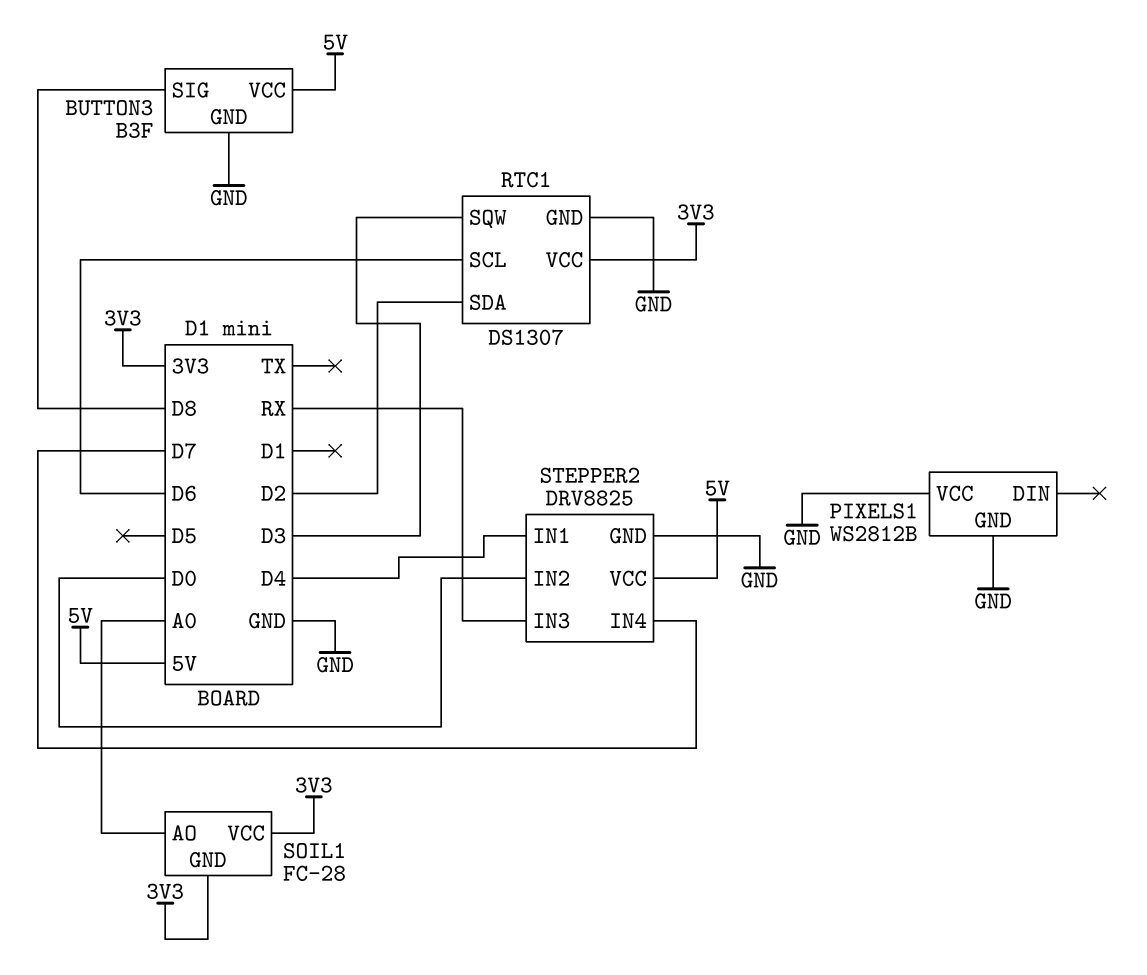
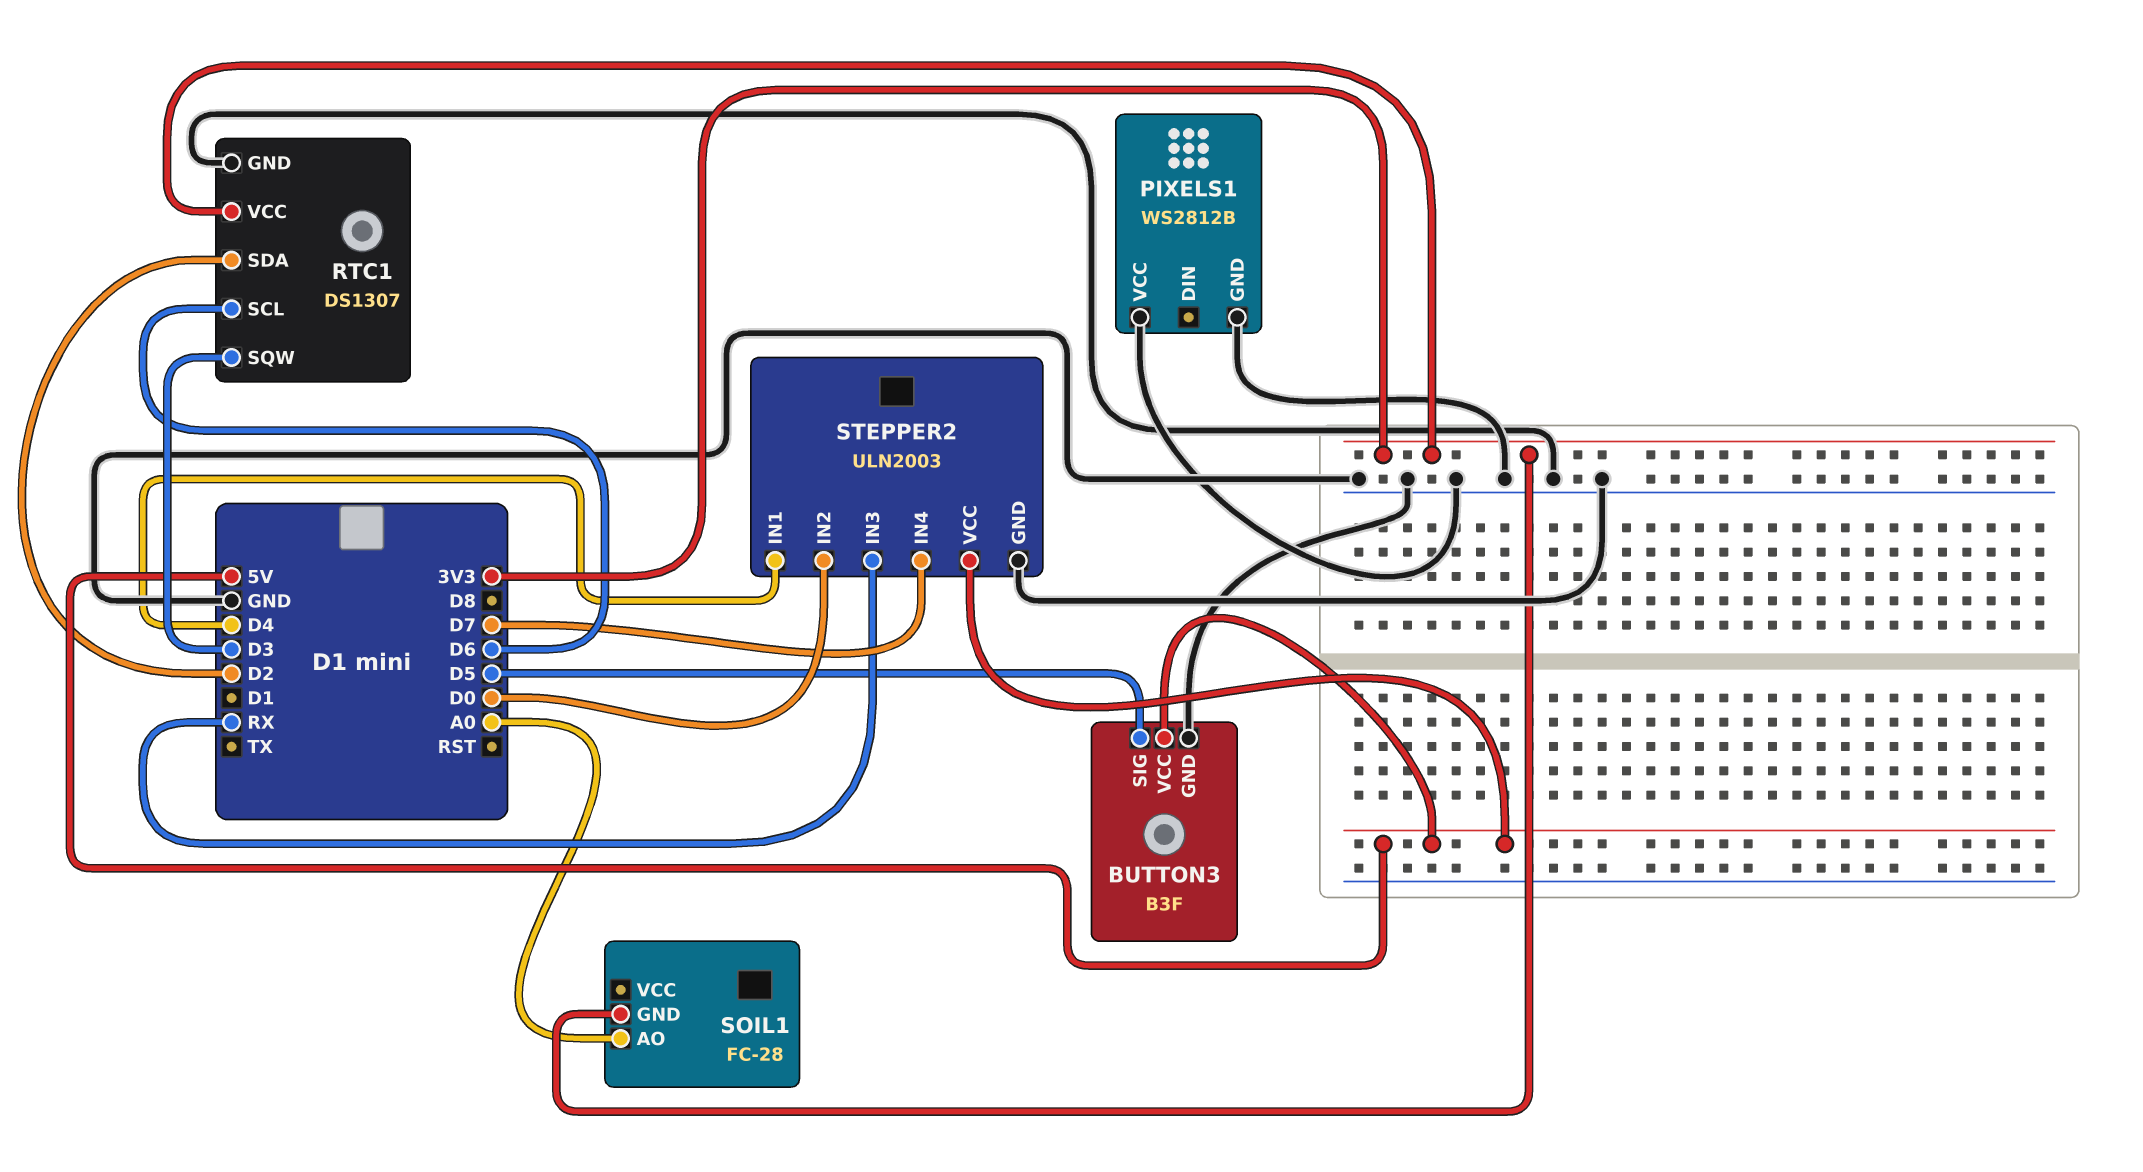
BUTTON3 pin SIG: D8 -> D5
SOIL1 pin VCC: 3V3 -> none
STEPPER2: DRV8825 -> ULN2003

